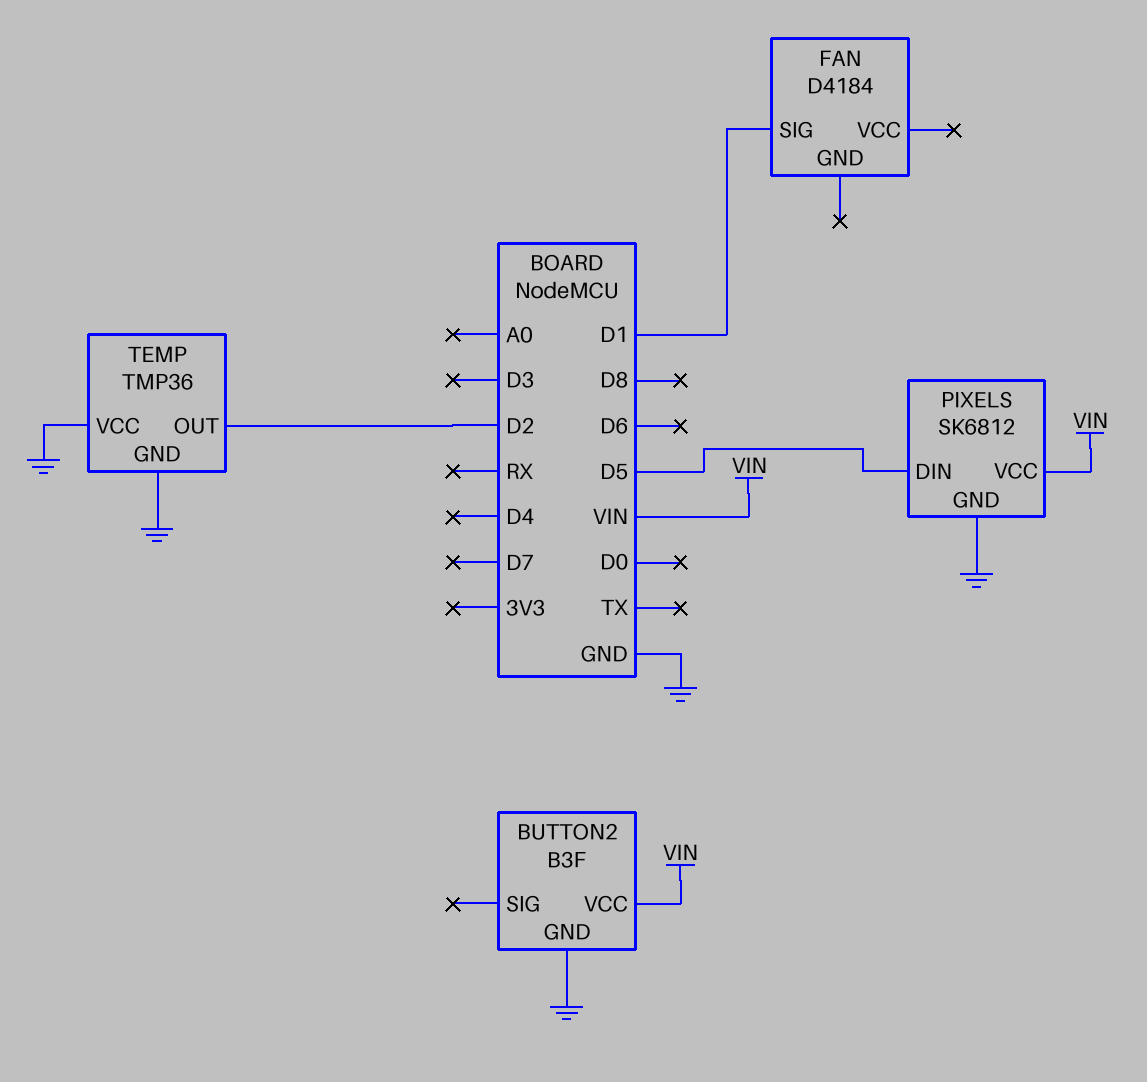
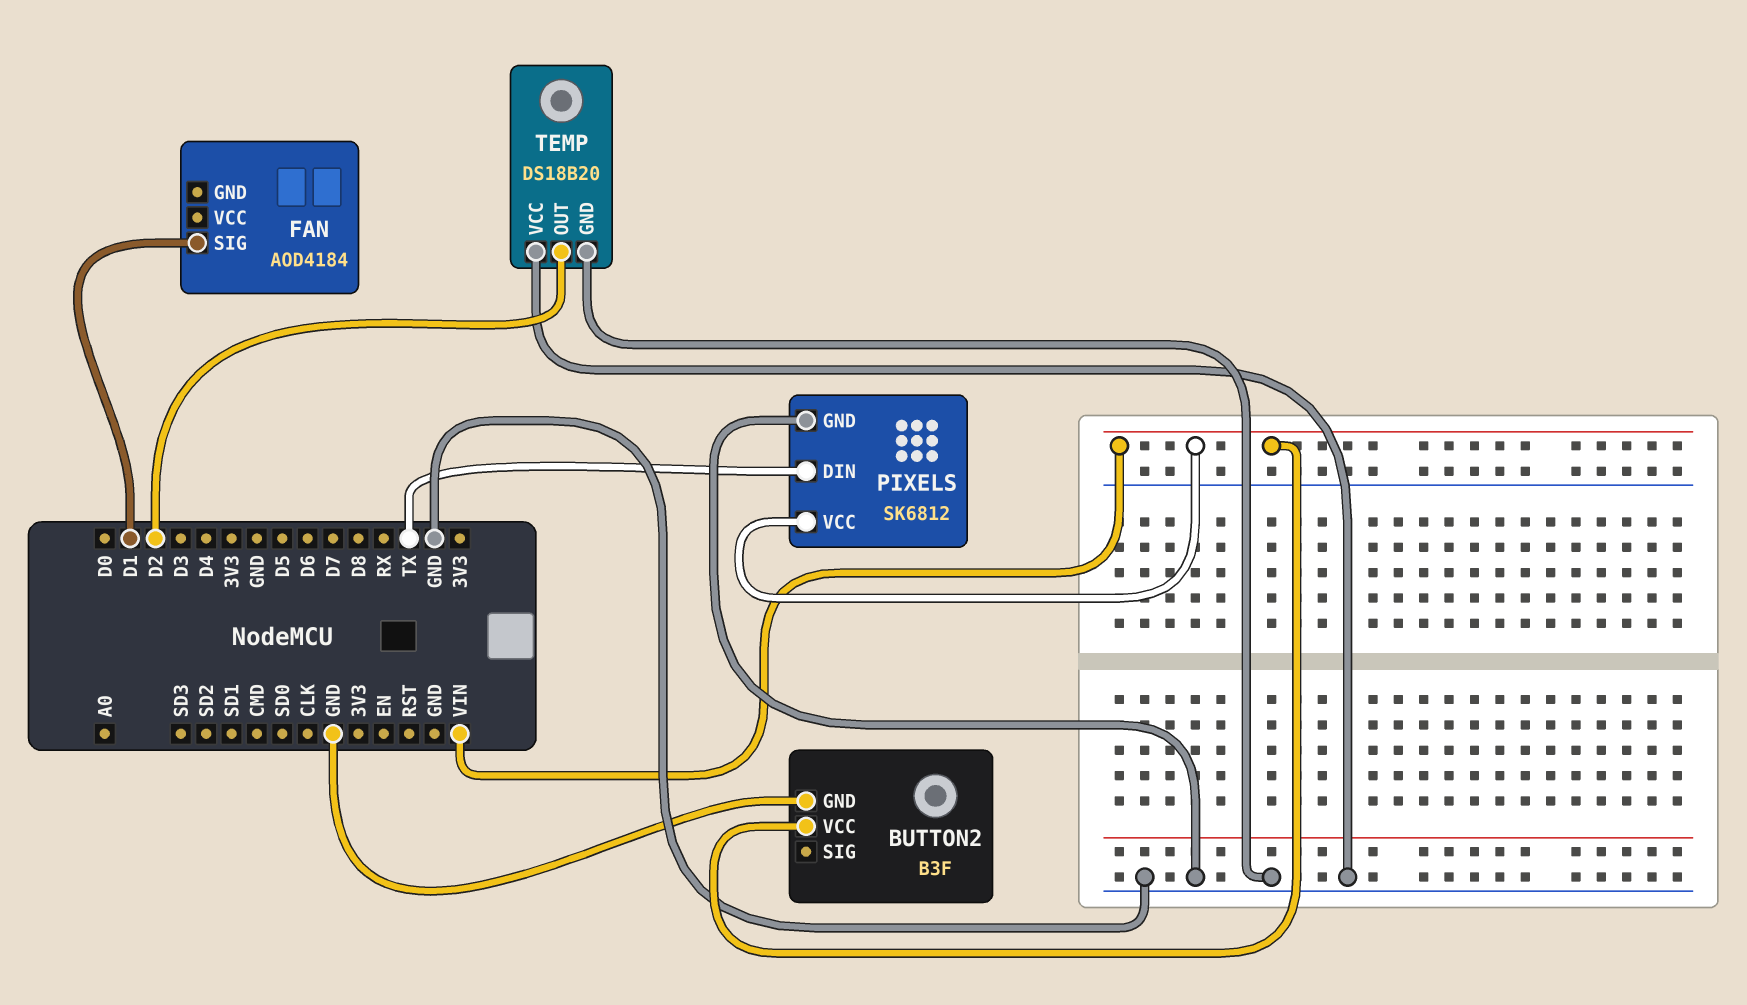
FAN: D4184 -> AOD4184
PIXELS pin DIN: D5 -> TX
TEMP: TMP36 -> DS18B20

